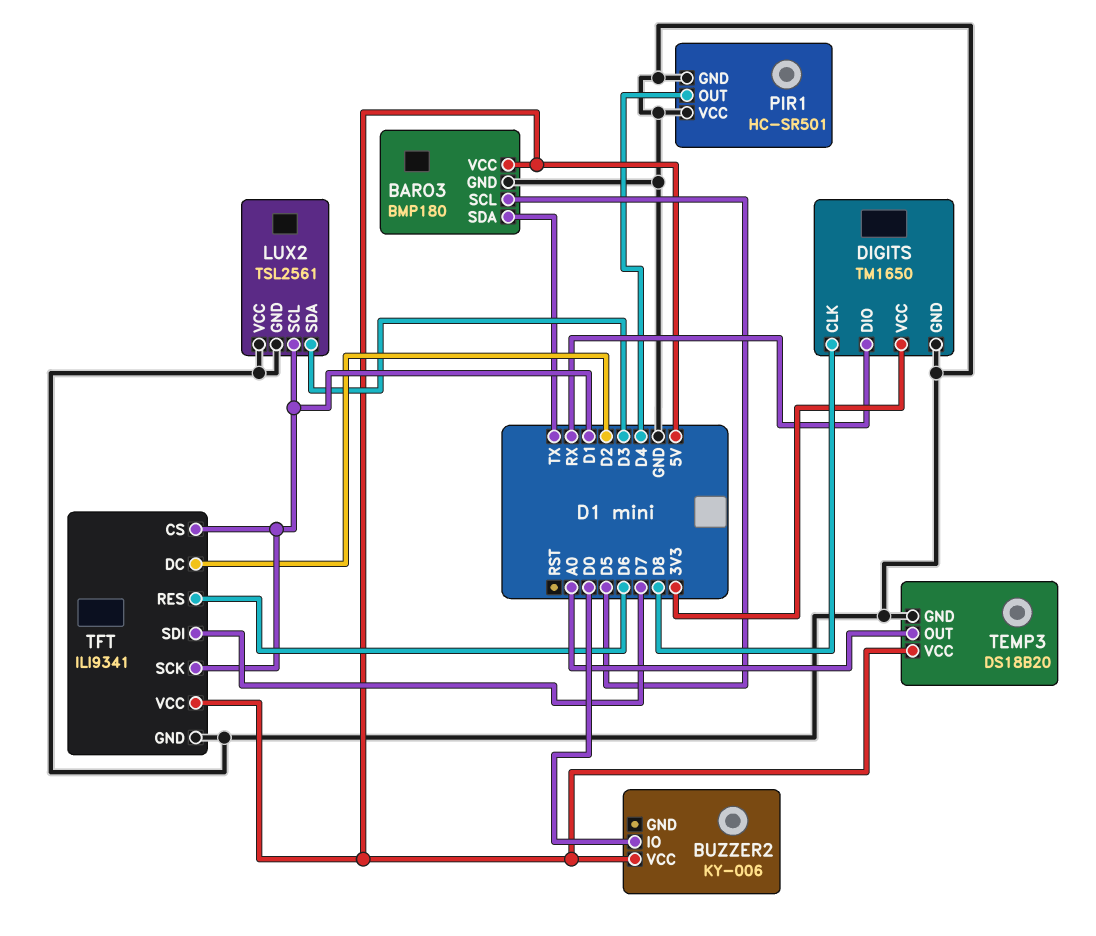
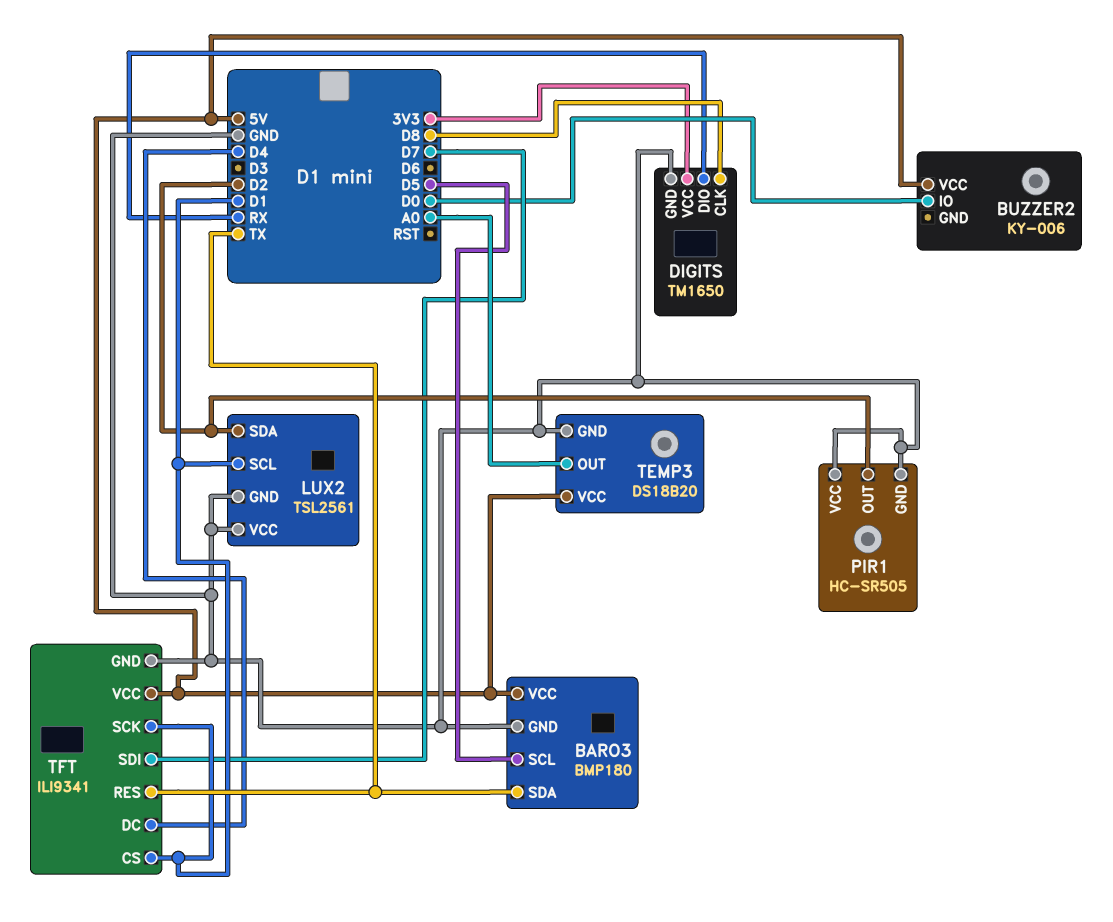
LUX2 pin SDA: D3 -> D2
PIR1: HC-SR501 -> HC-SR505
PIR1 pin OUT: D4 -> D2
TFT pin DC: D2 -> D4
TFT pin RES: D6 -> TX

